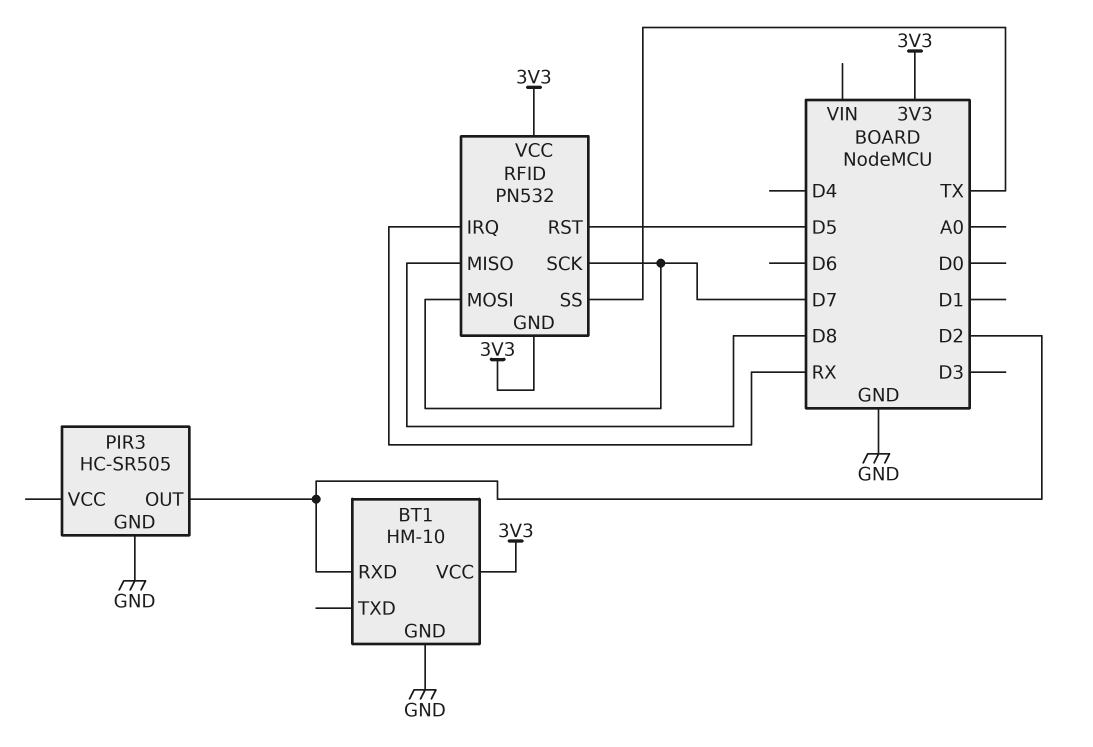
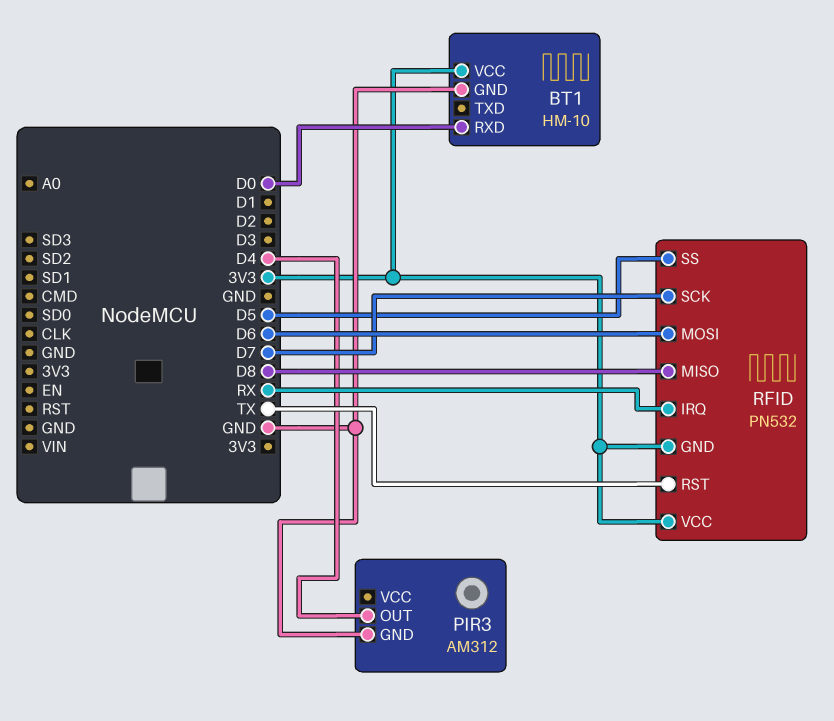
BT1 pin RXD: D2 -> D0
PIR3: HC-SR505 -> AM312
PIR3 pin OUT: D2 -> D4
RFID pin MOSI: D7 -> D6
RFID pin RST: D5 -> TX
RFID pin SS: TX -> D5

